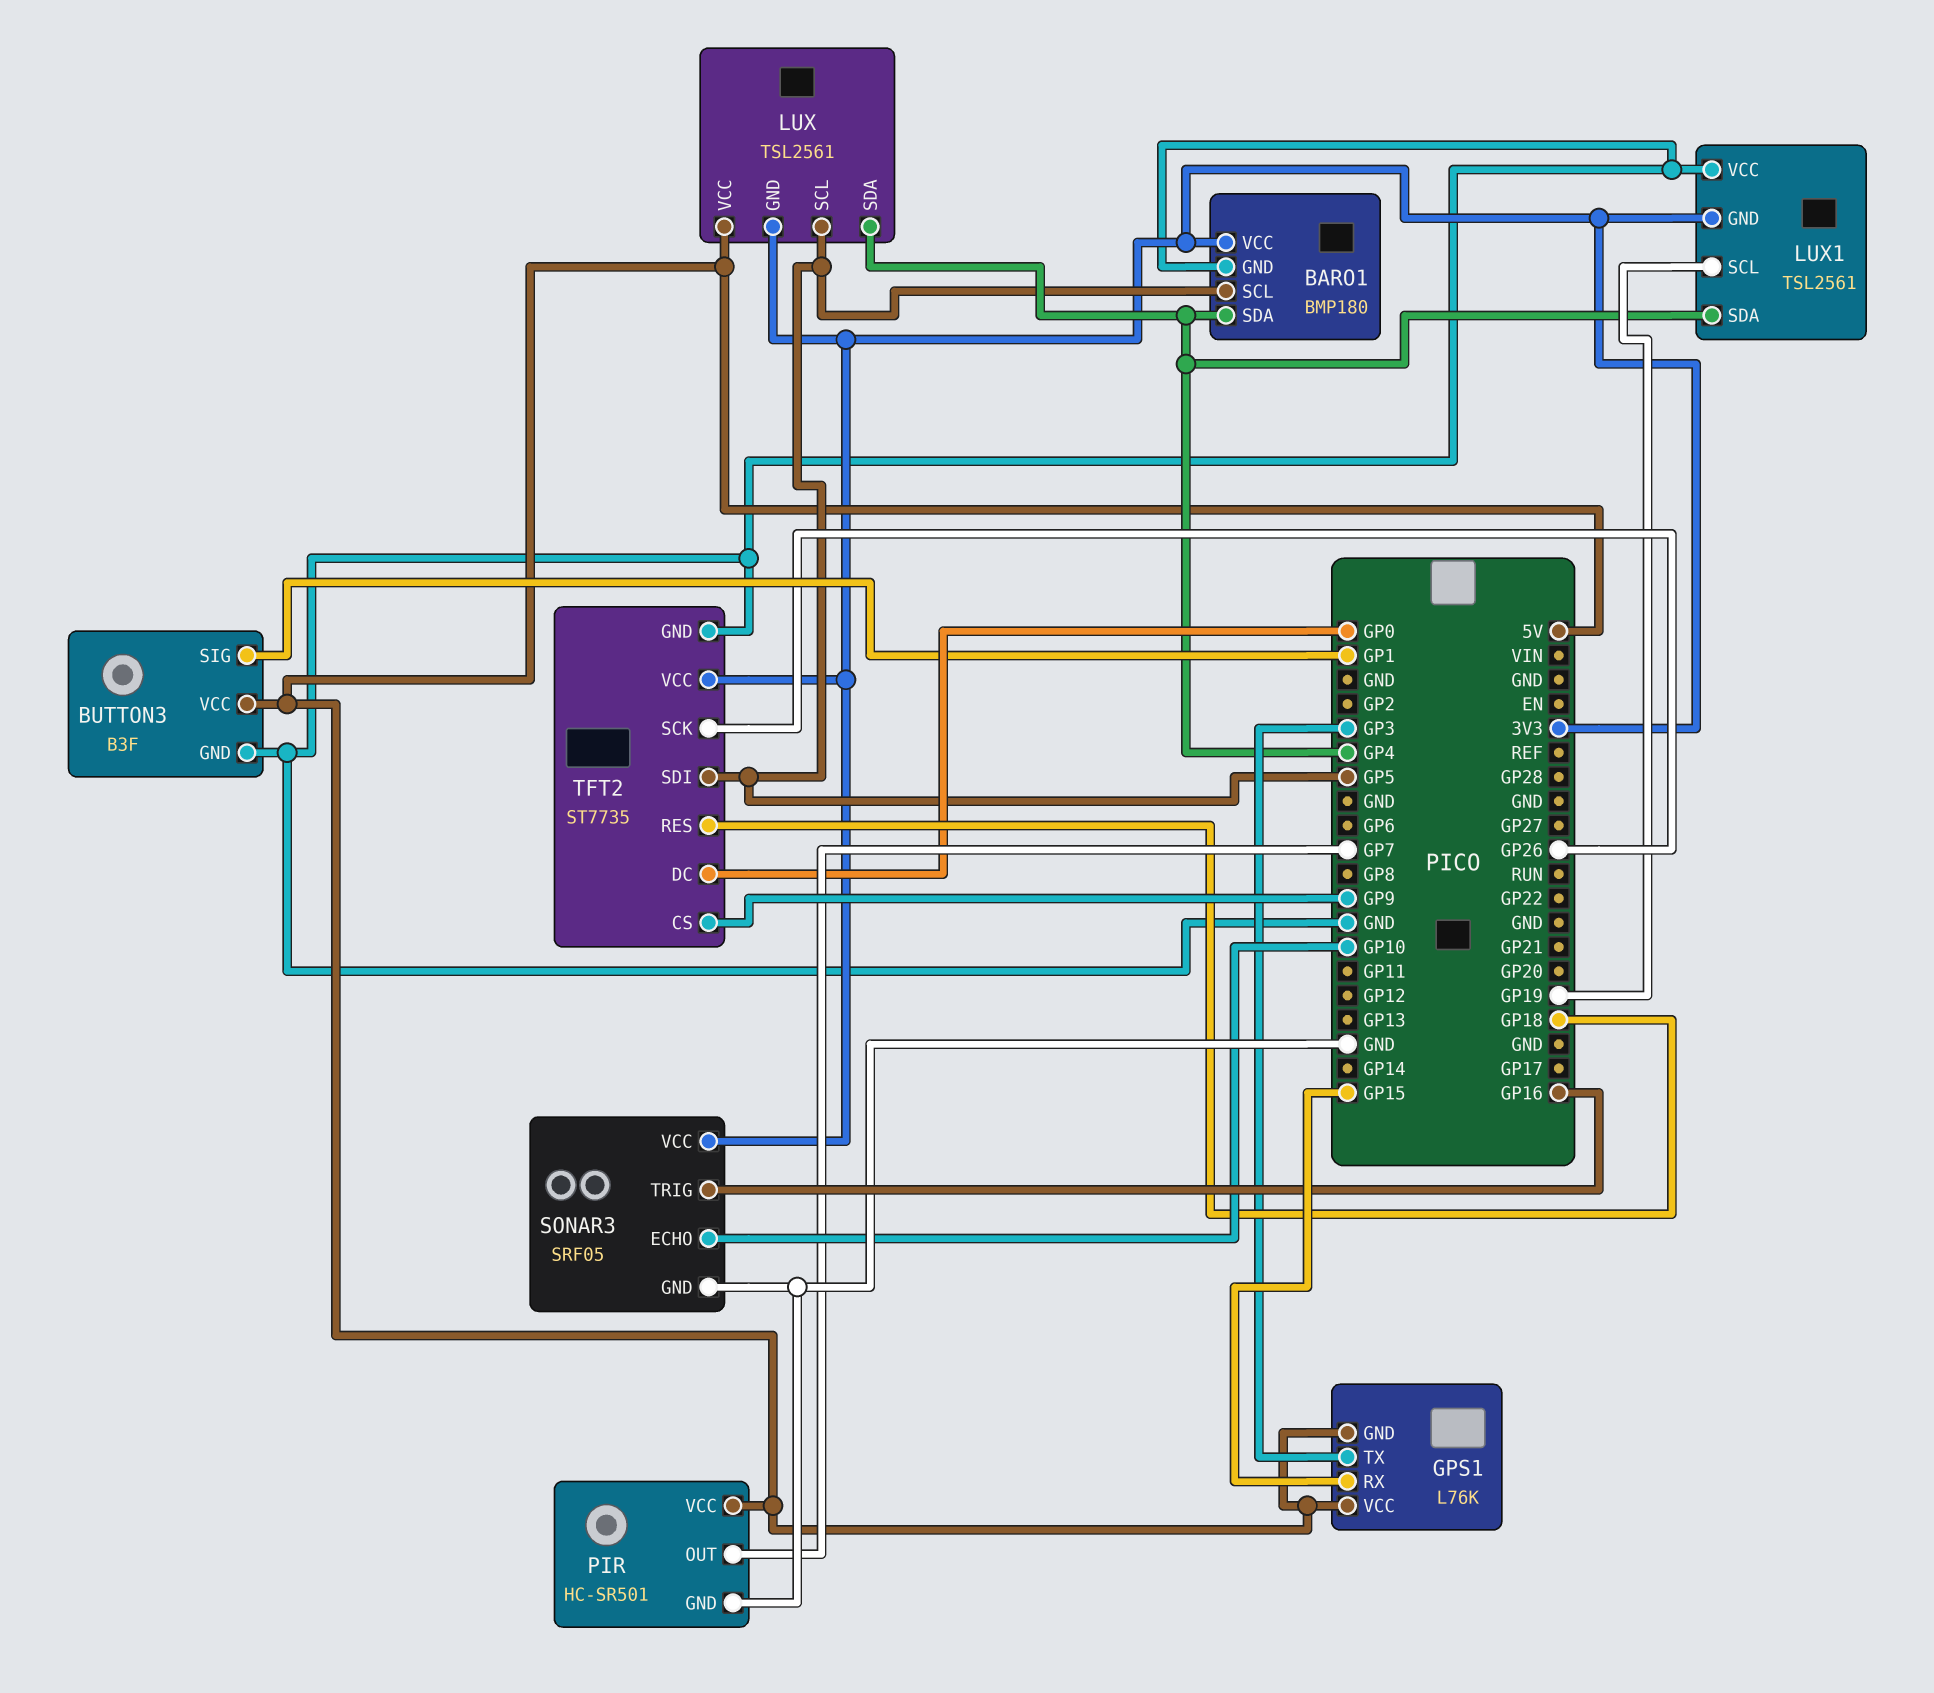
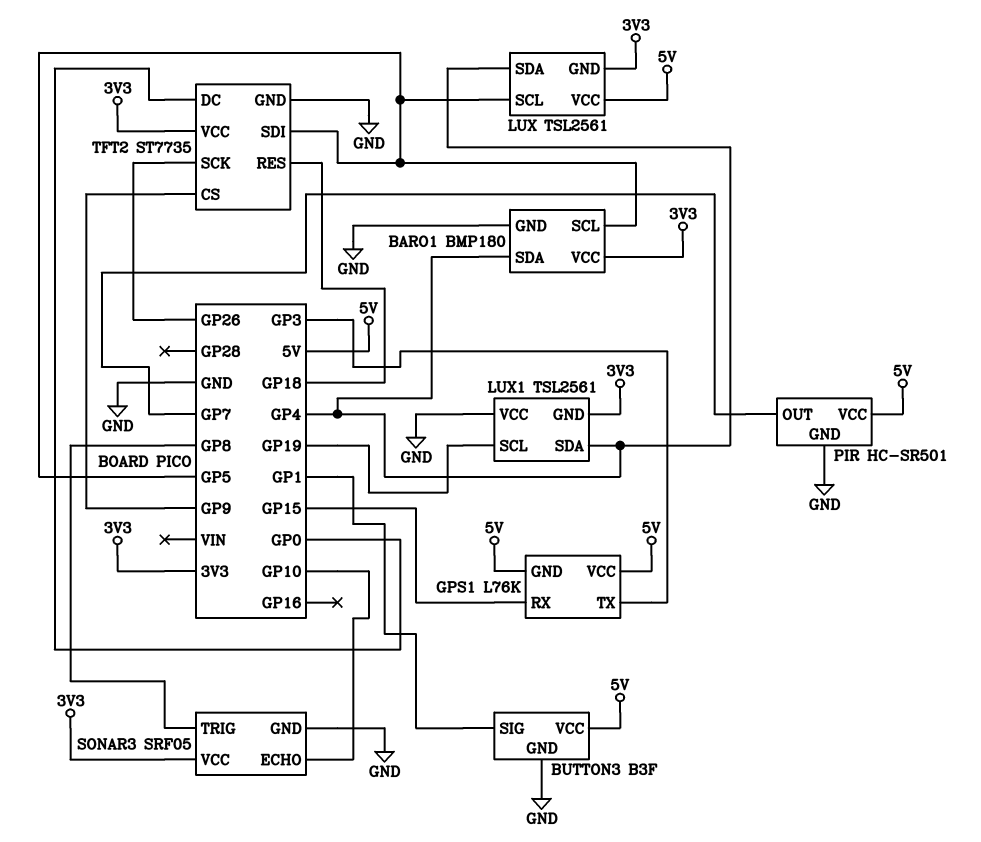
SONAR3 pin TRIG: GP16 -> GP8

